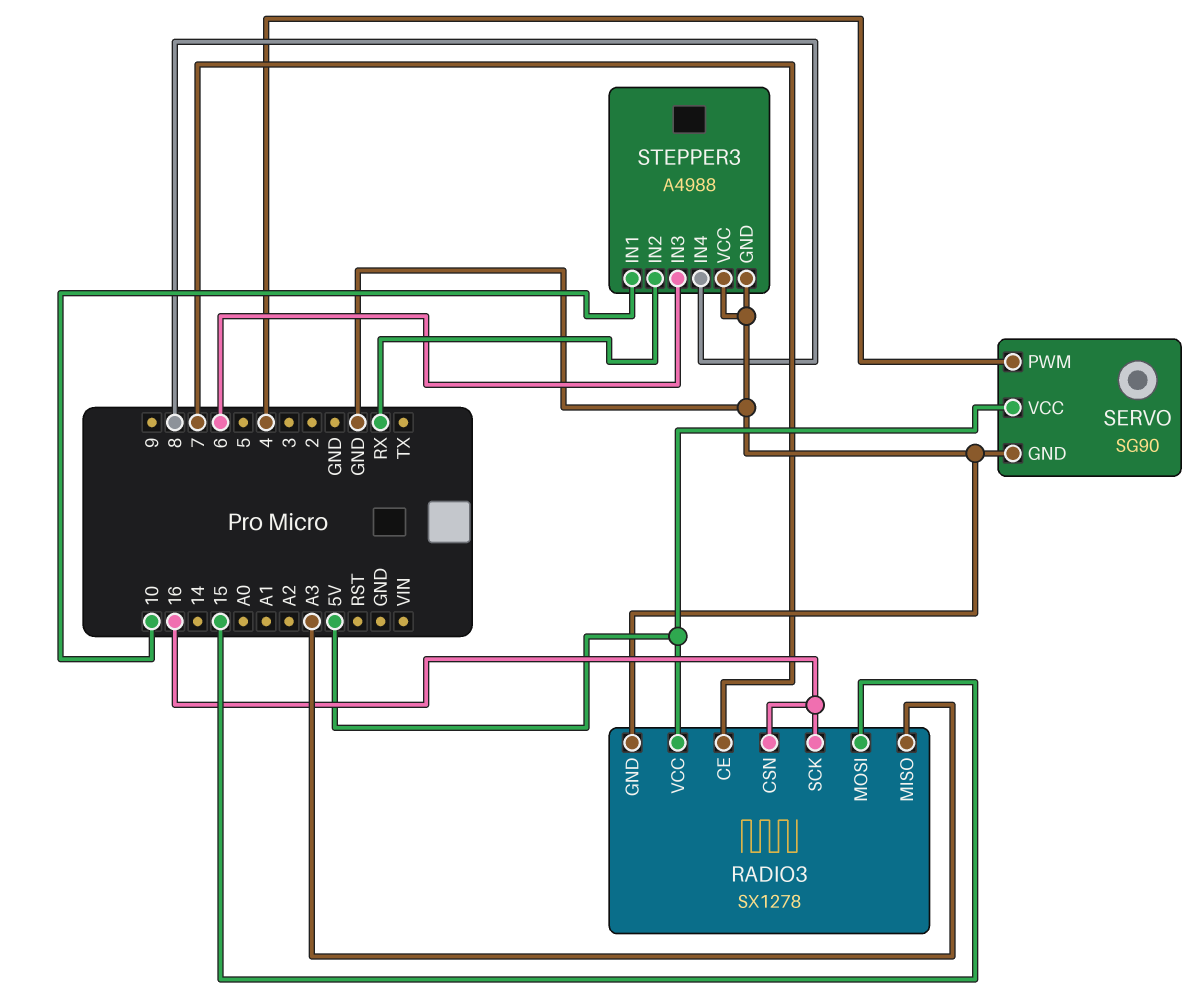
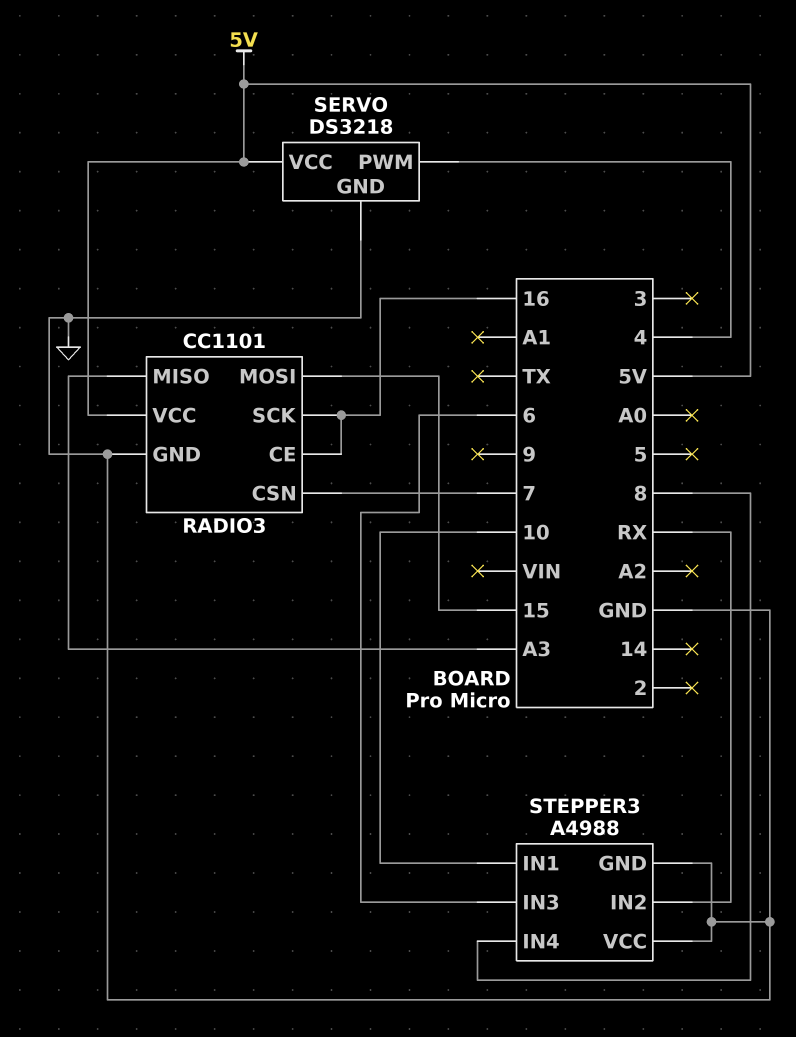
RADIO3: SX1278 -> CC1101
RADIO3 pin CE: 7 -> 16
RADIO3 pin CSN: 16 -> 7
SERVO: SG90 -> DS3218

